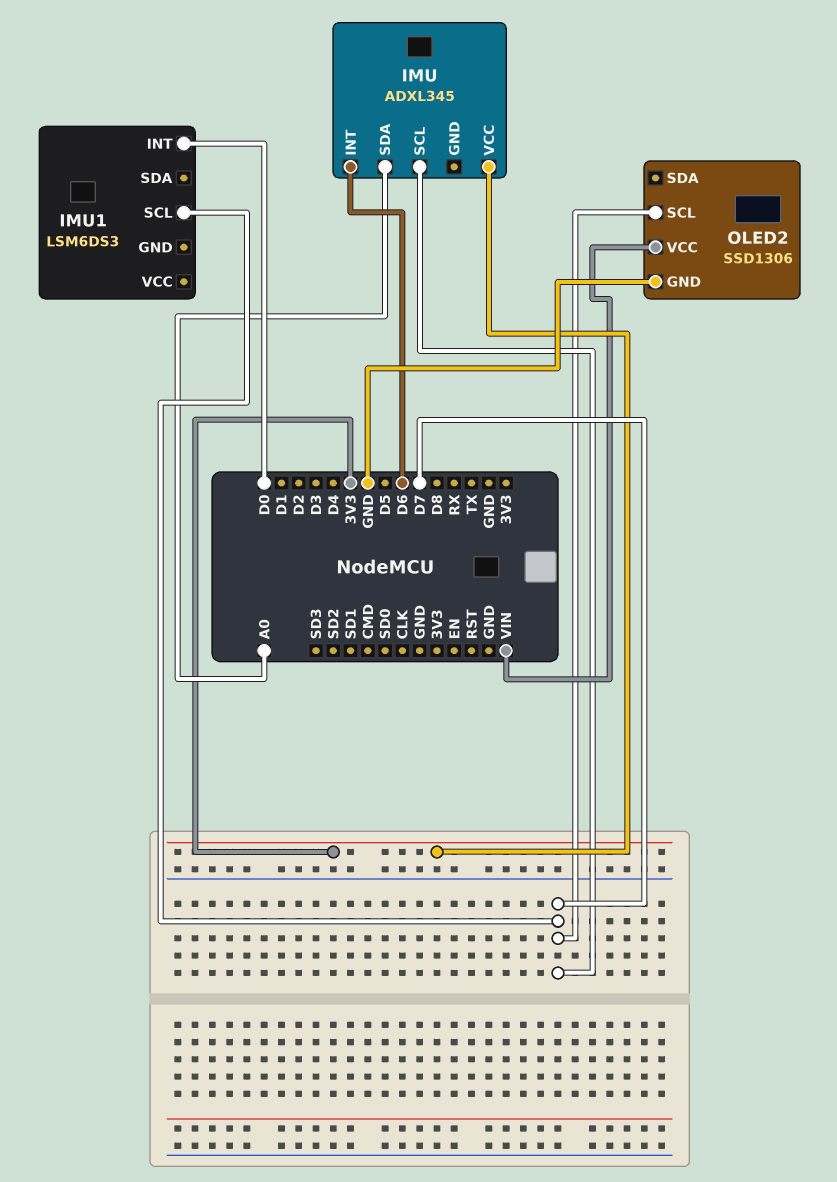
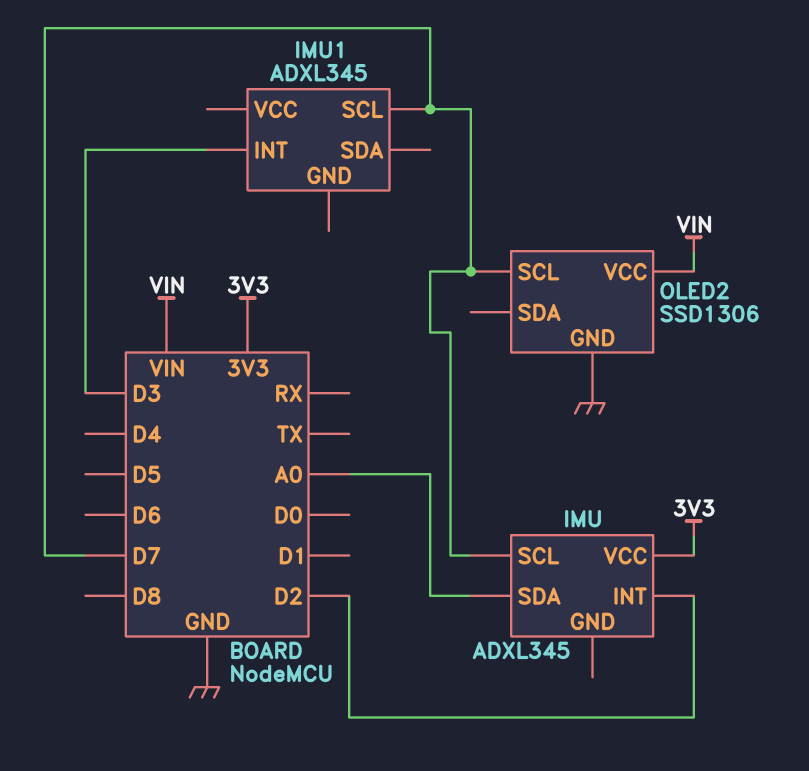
IMU pin INT: D6 -> D2
IMU1: LSM6DS3 -> ADXL345
IMU1 pin INT: D0 -> D3

